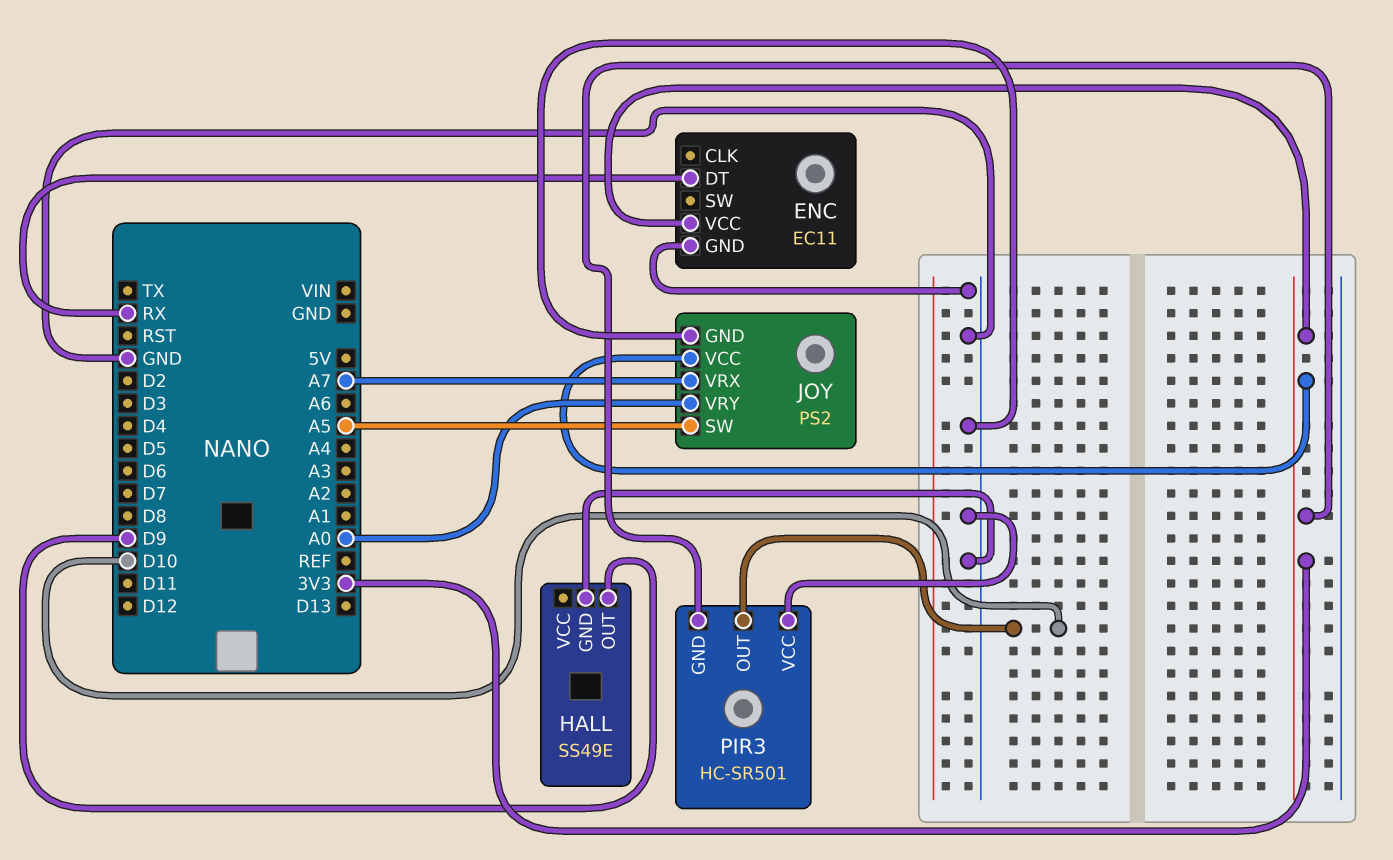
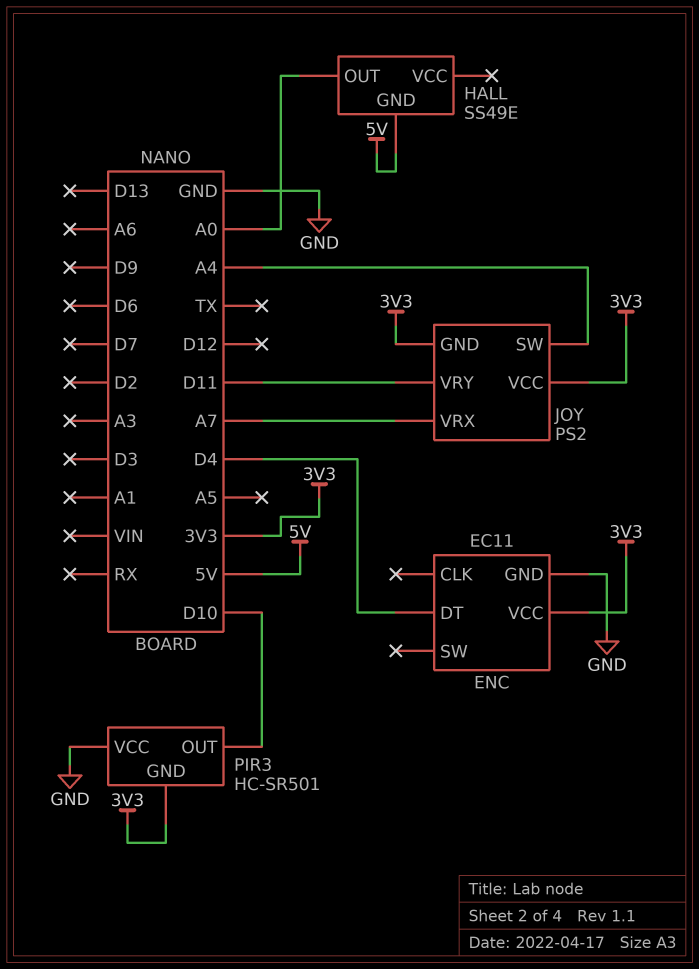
ENC pin DT: RX -> D4
HALL pin GND: GND -> 5V
HALL pin OUT: D9 -> A0
JOY pin GND: GND -> 3V3
JOY pin SW: A5 -> A4
JOY pin VRY: A0 -> D11

